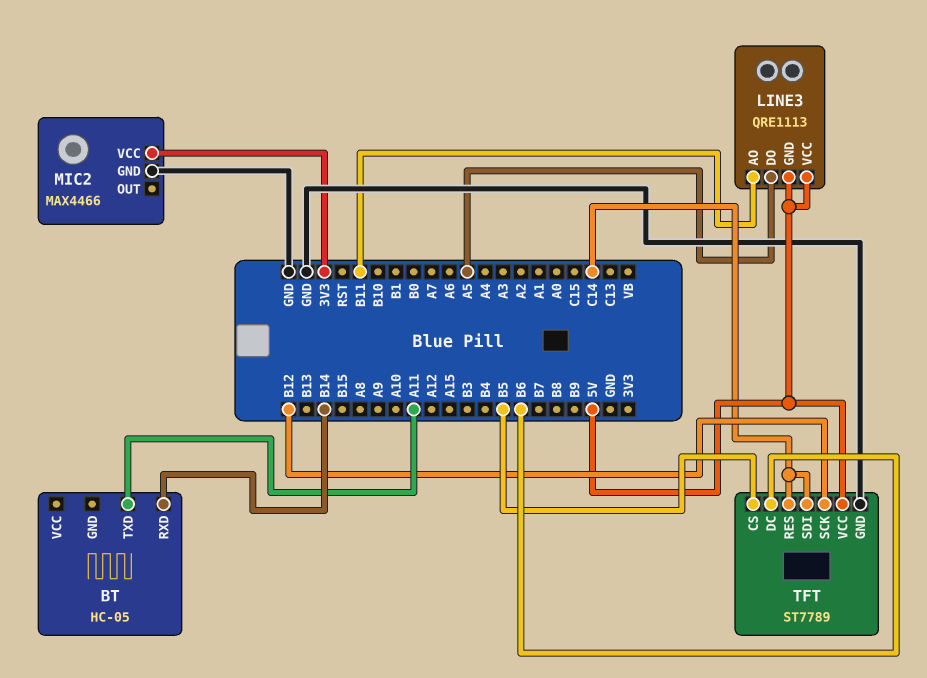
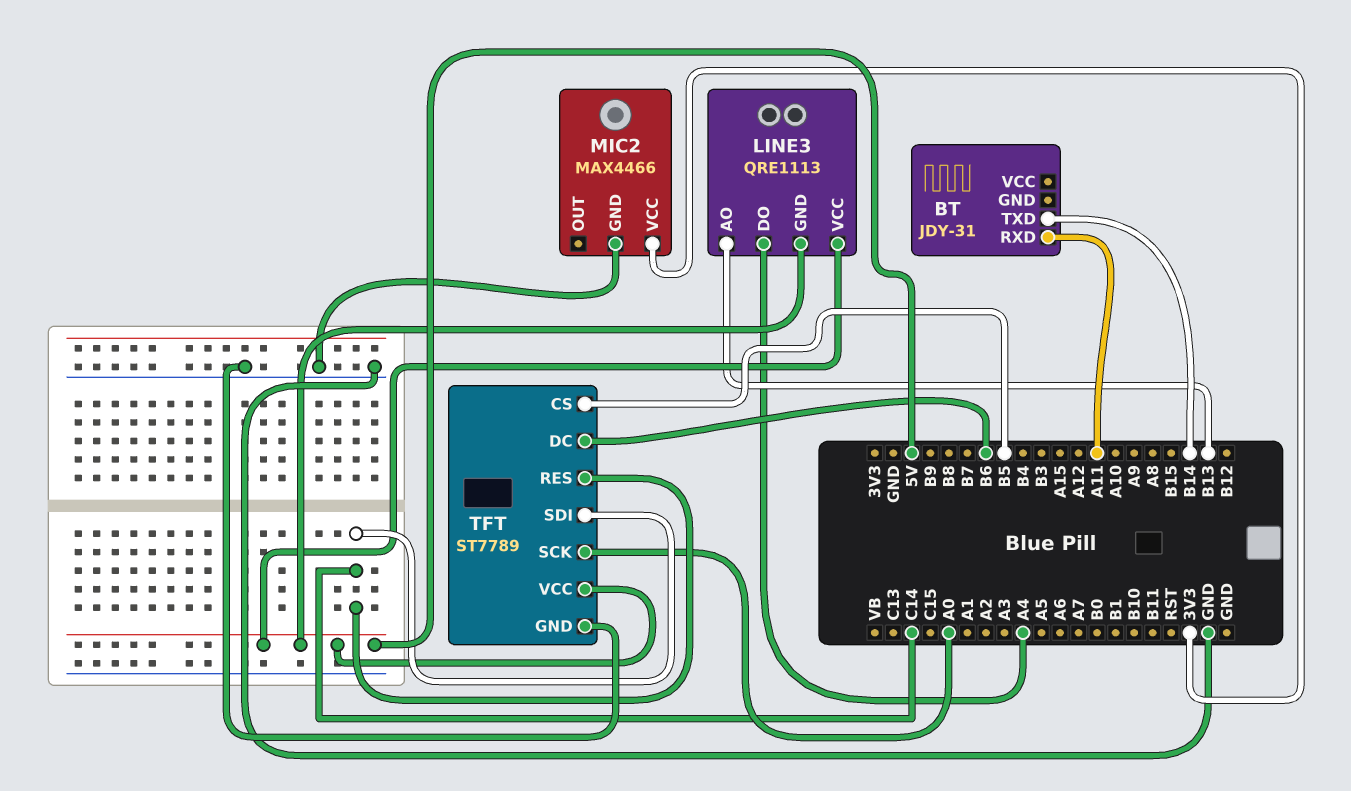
BT: HC-05 -> JDY-31
BT pin RXD: B14 -> A11
BT pin TXD: A11 -> B14
LINE3 pin AO: B11 -> B13
LINE3 pin DO: A5 -> A4
TFT pin SCK: B12 -> A0

